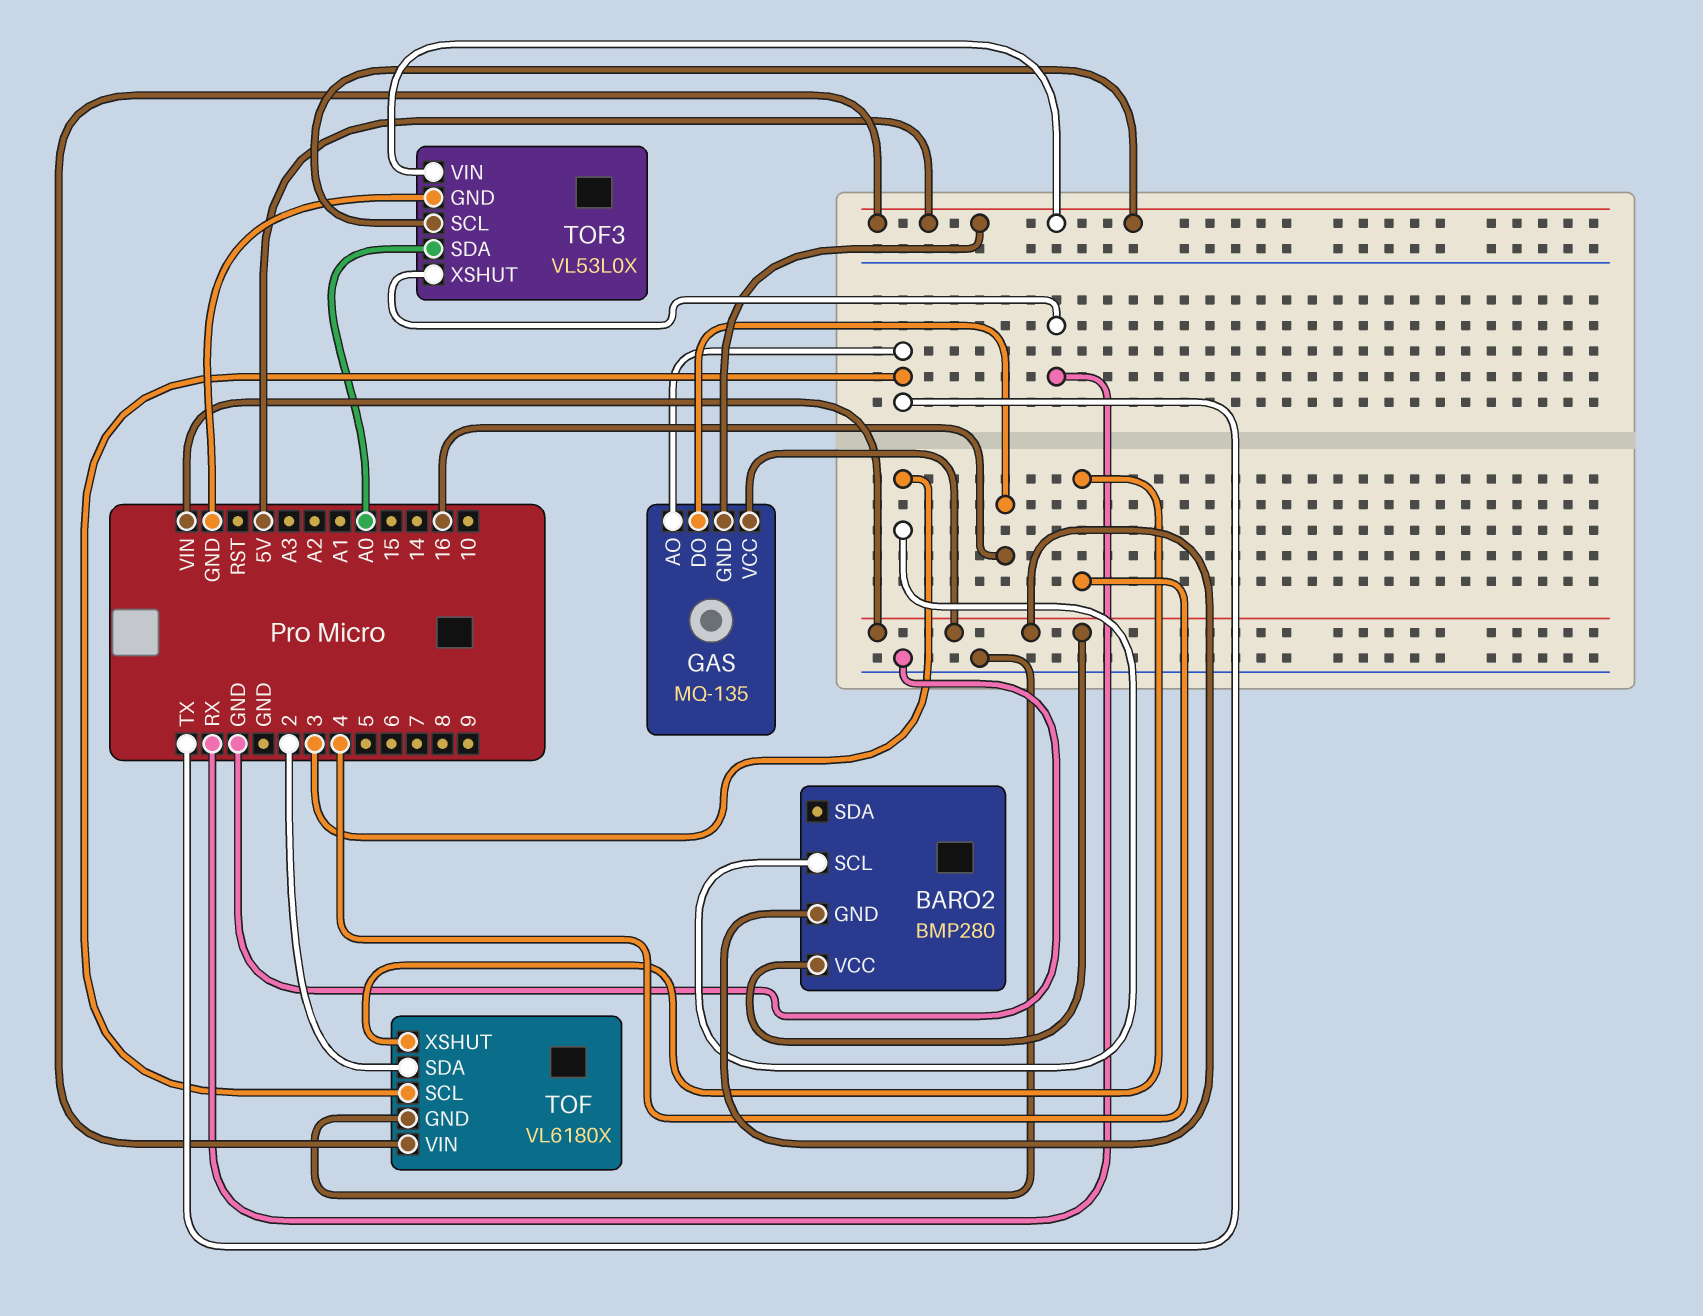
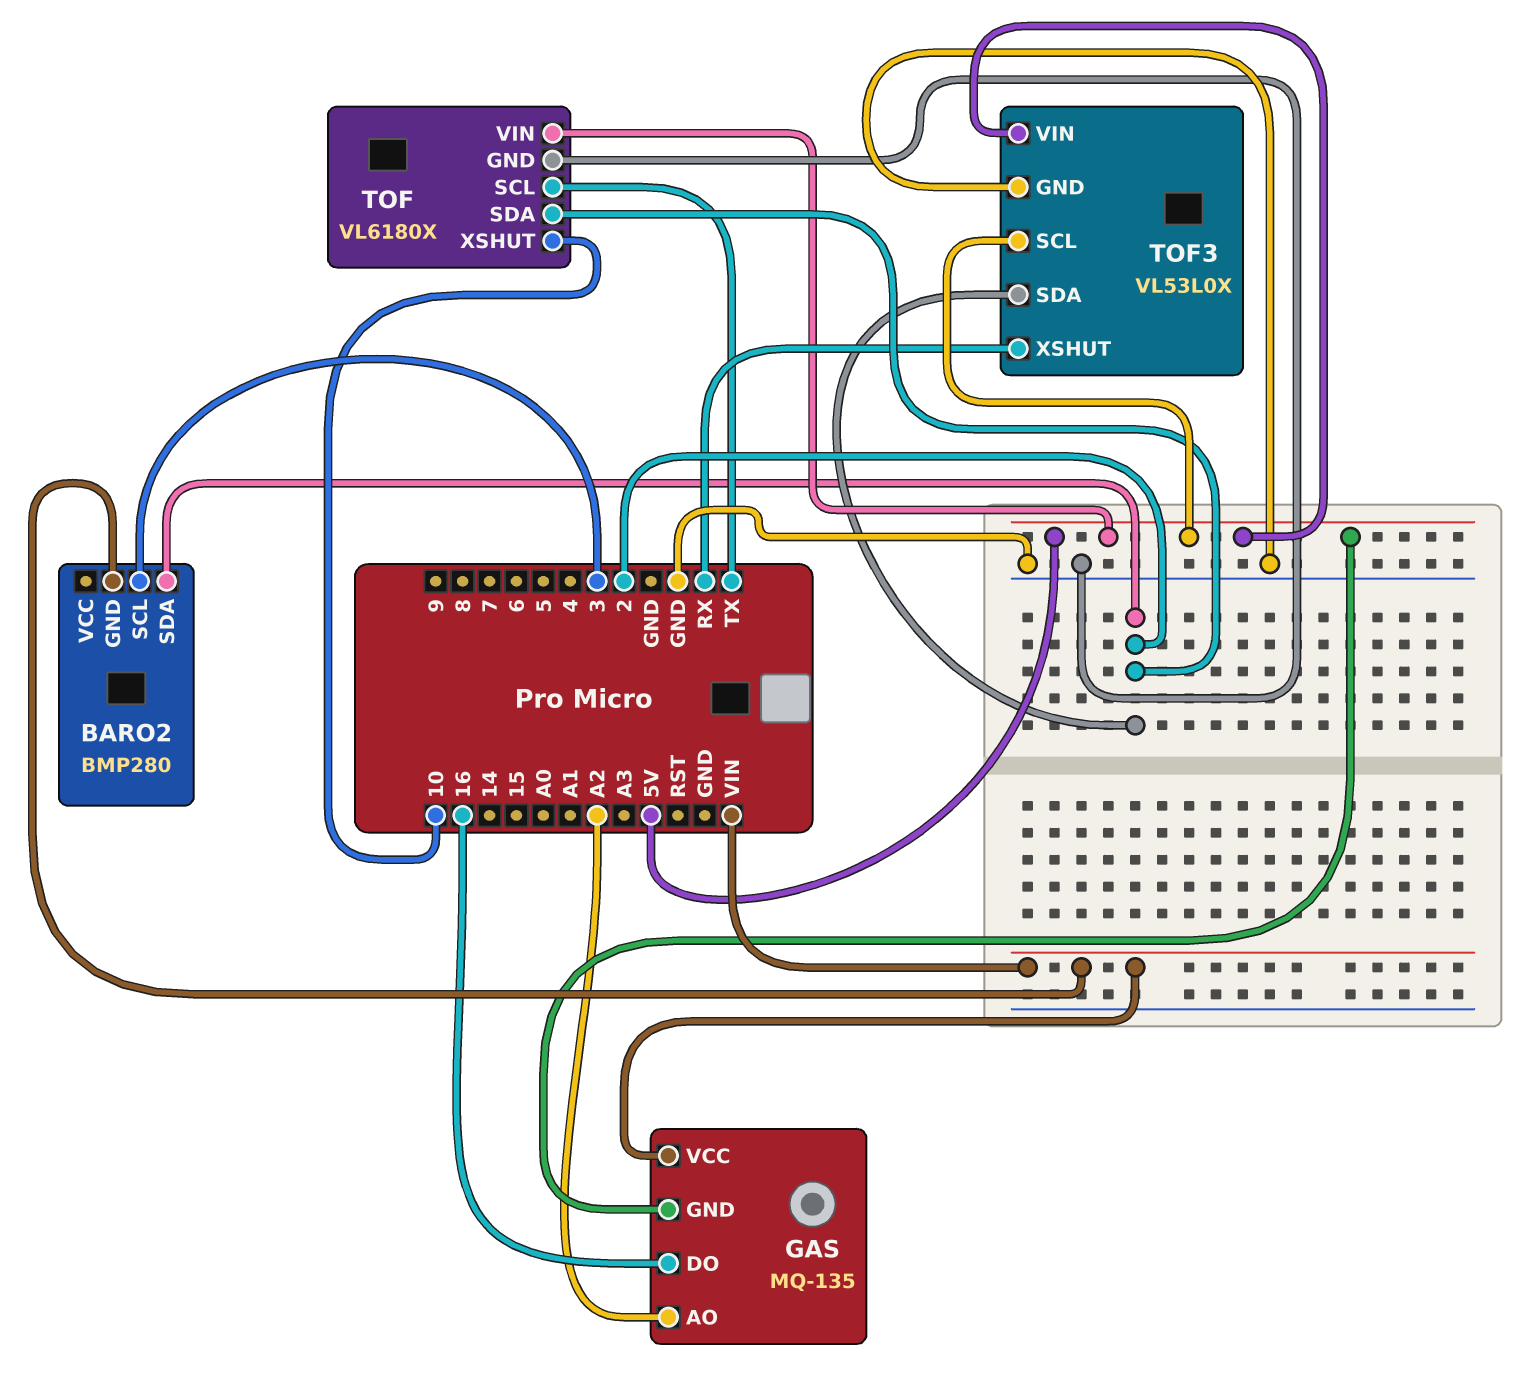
BARO2 pin SDA: none -> 2
BARO2 pin VCC: VIN -> none
GAS pin AO: TX -> A2
TOF pin XSHUT: 4 -> 10
TOF3 pin SDA: A0 -> 2

